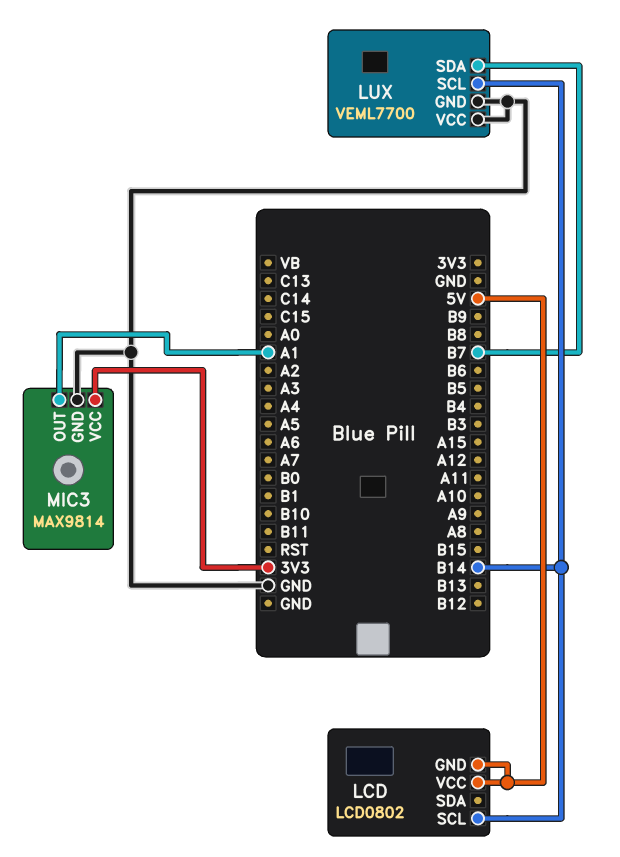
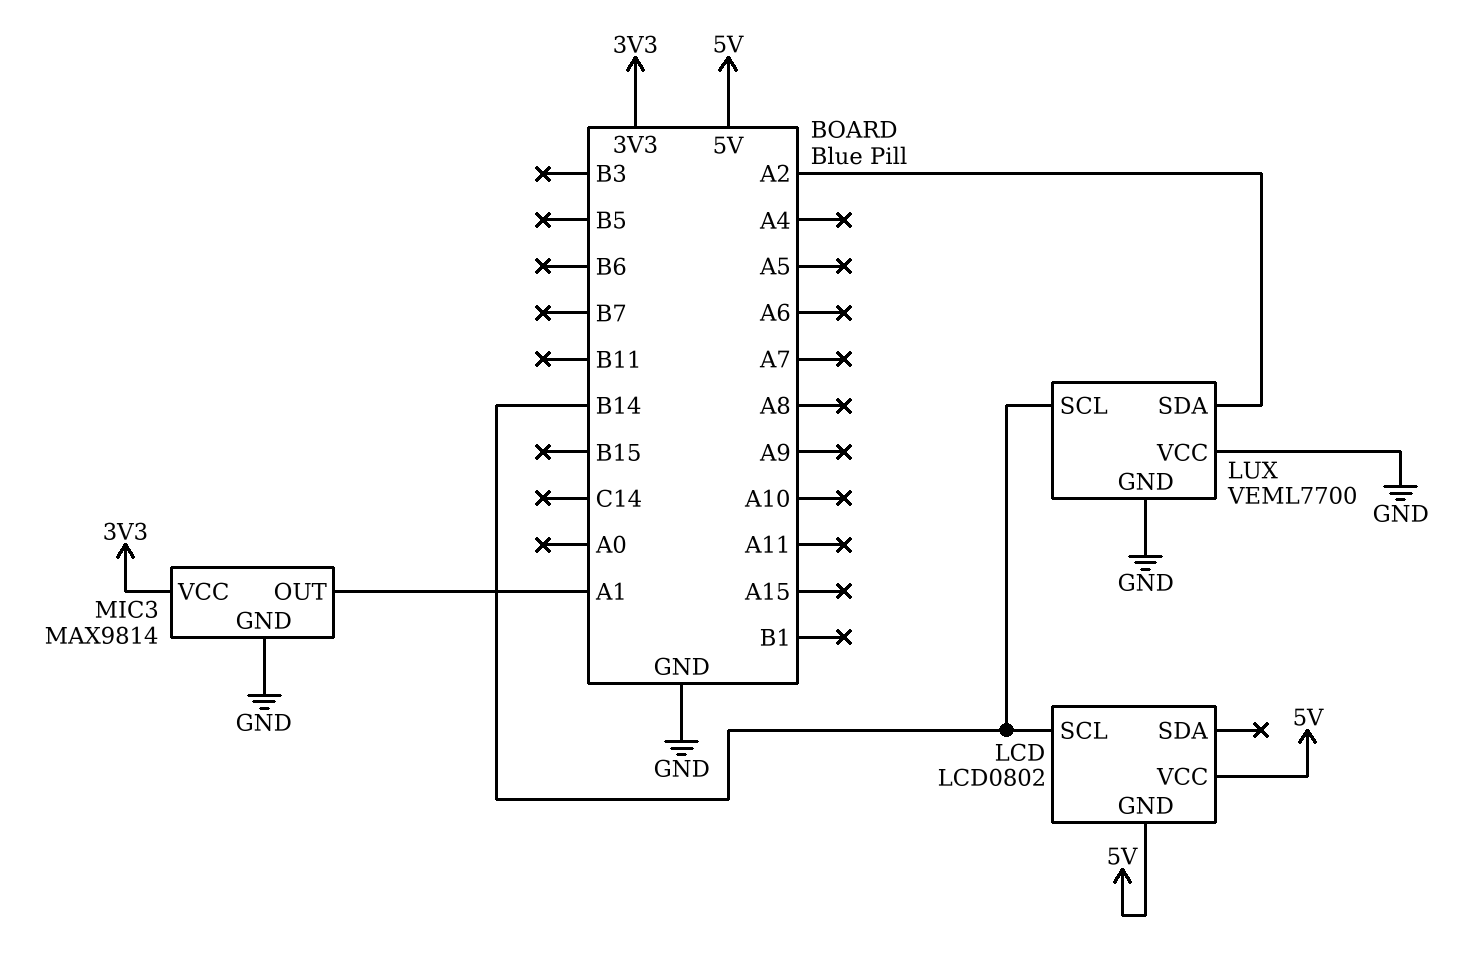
LUX pin SDA: B7 -> A2

